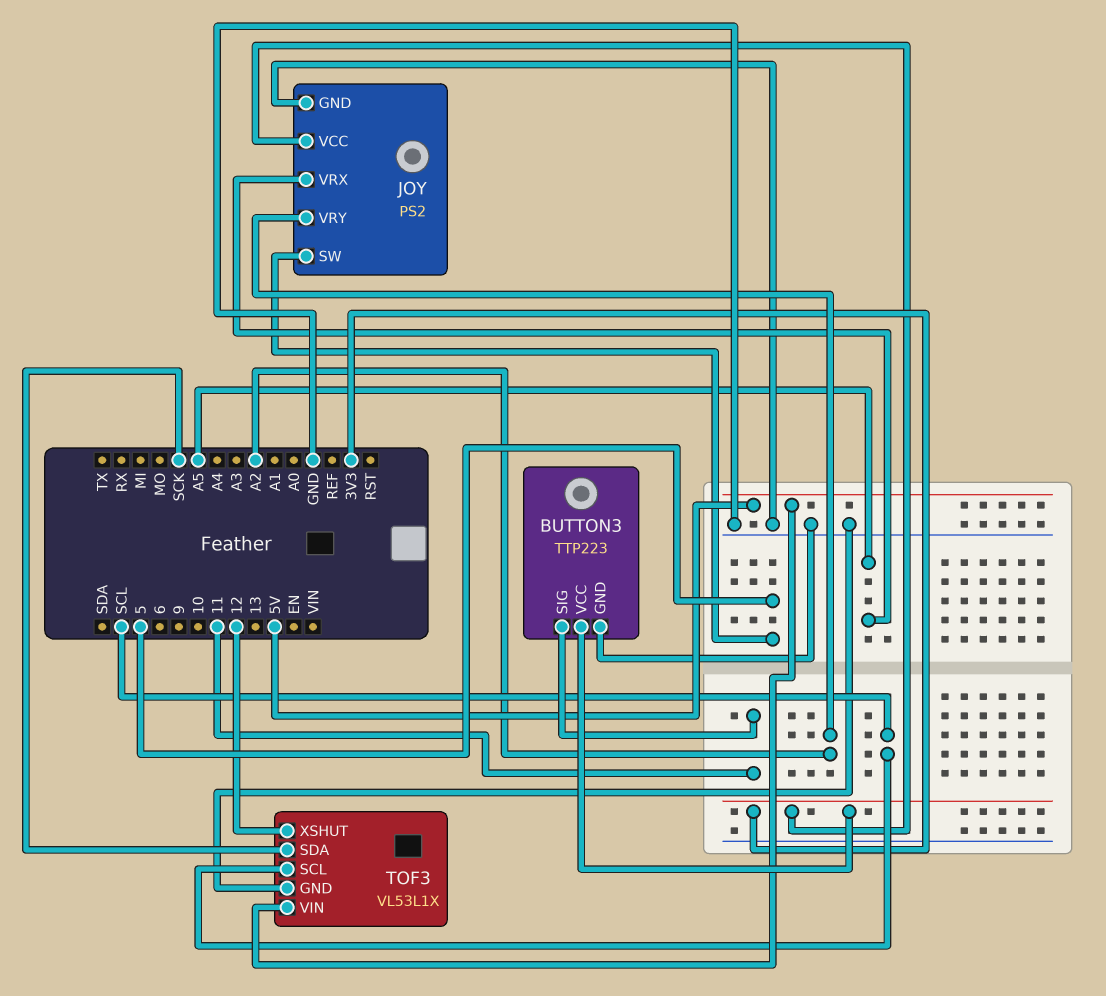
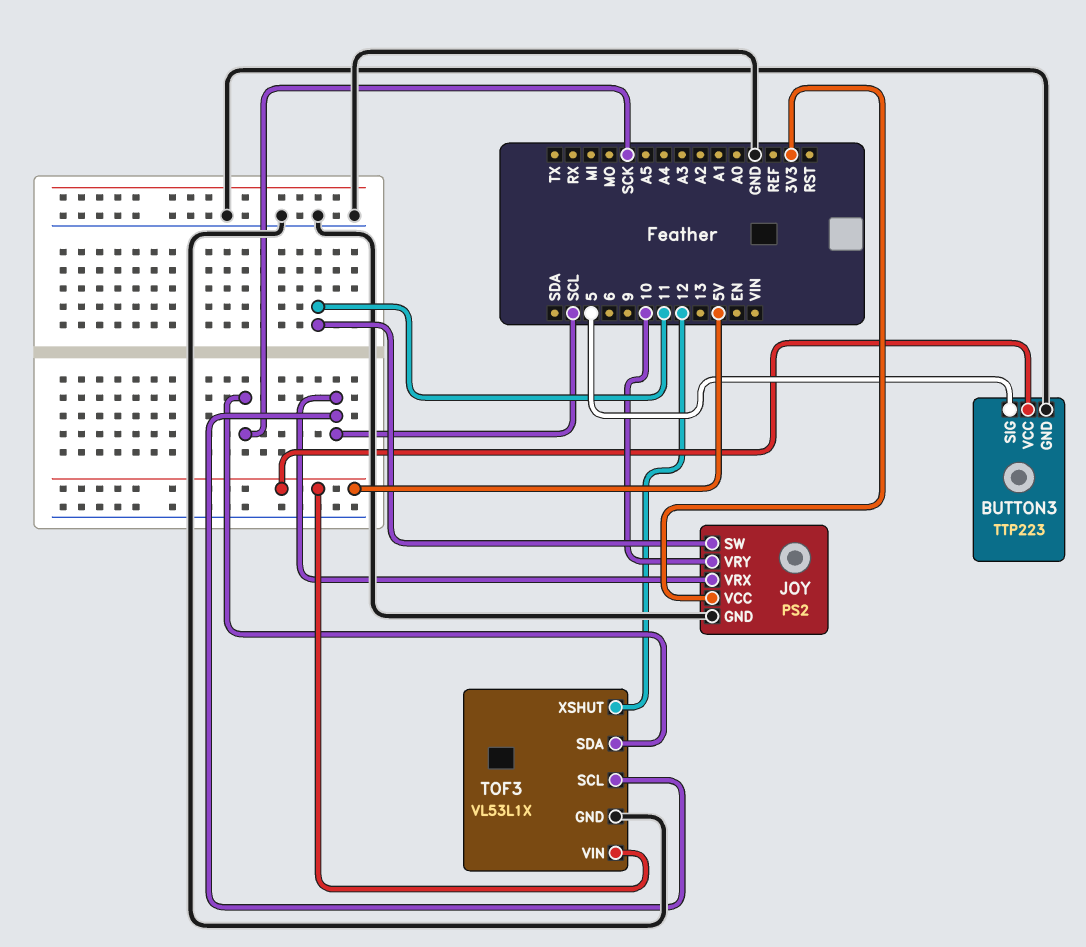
BUTTON3 pin SIG: 11 -> 5
BUTTON3 pin VCC: 3V3 -> 5V
JOY pin SW: 5 -> 11
JOY pin VRX: A5 -> SCL
JOY pin VRY: A2 -> 10

